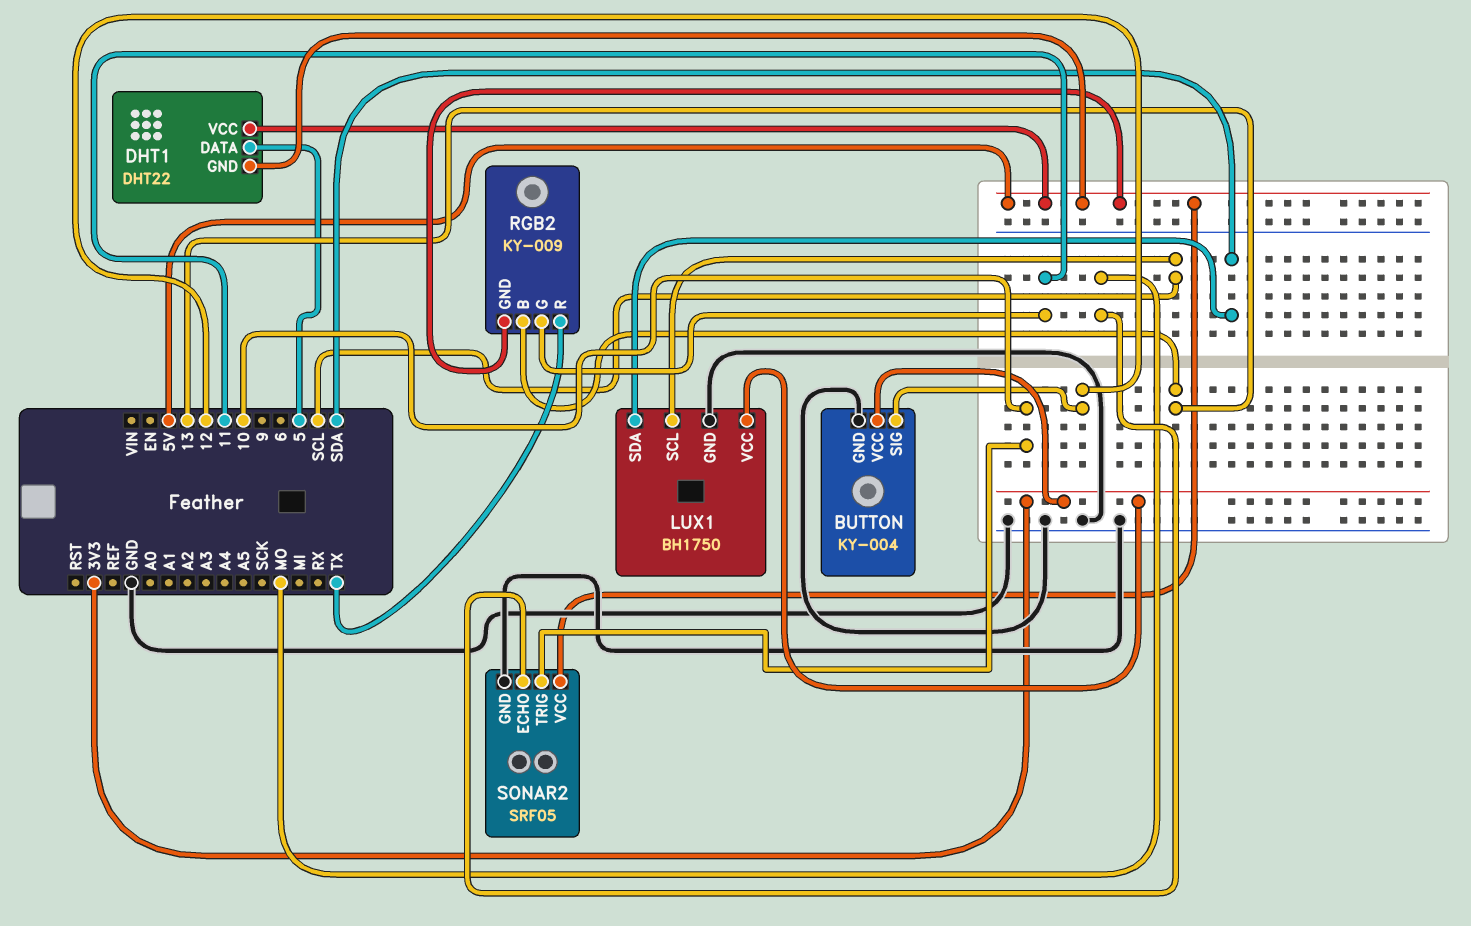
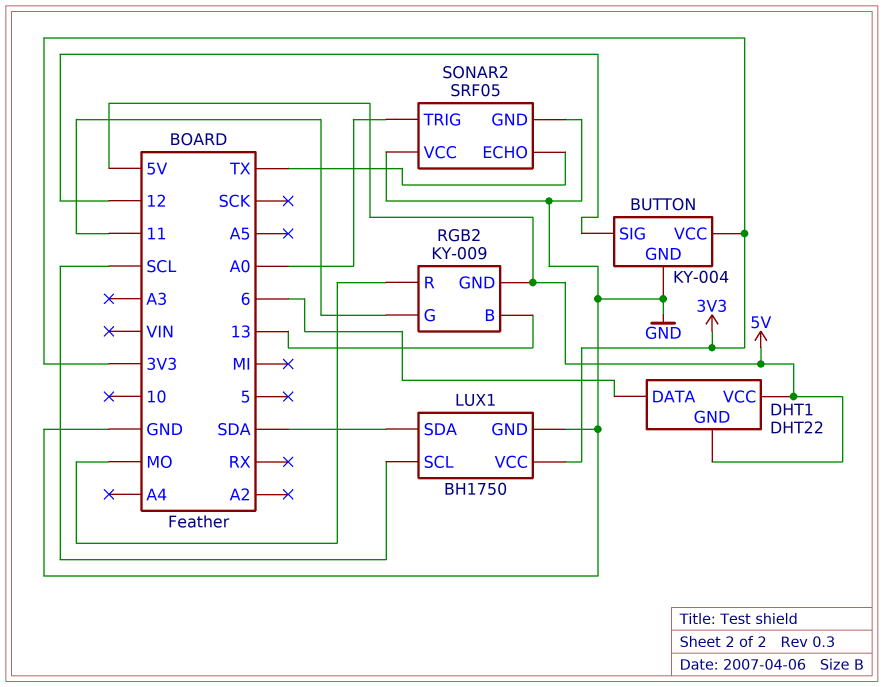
DHT1 pin DATA: 5 -> 6
RGB2 pin R: TX -> MO
SONAR2 pin ECHO: MO -> TX
SONAR2 pin TRIG: 10 -> A0
SONAR2 pin VCC: 5V -> GND

